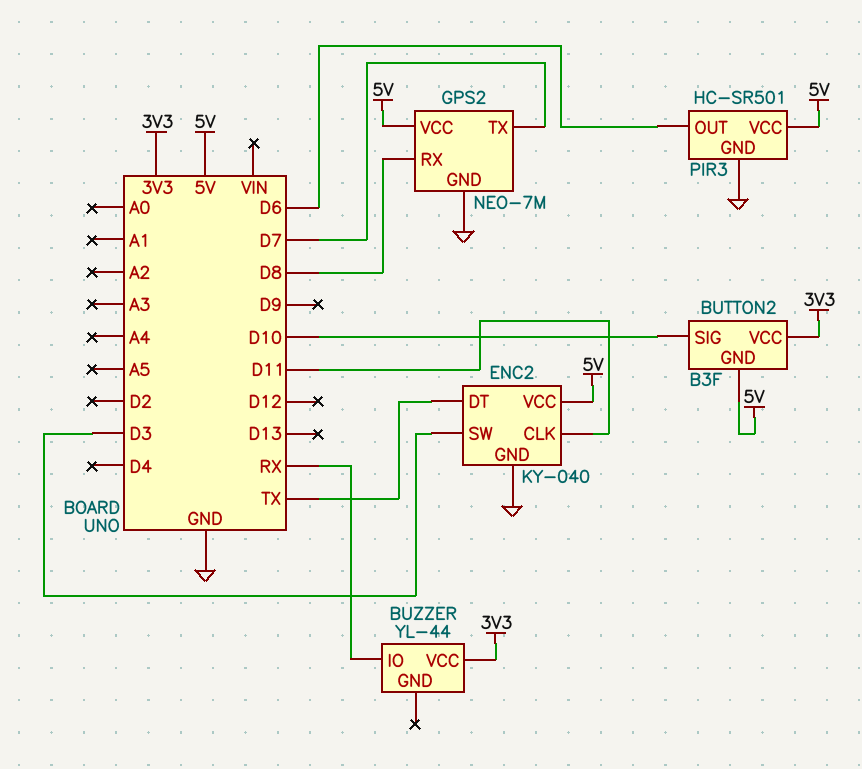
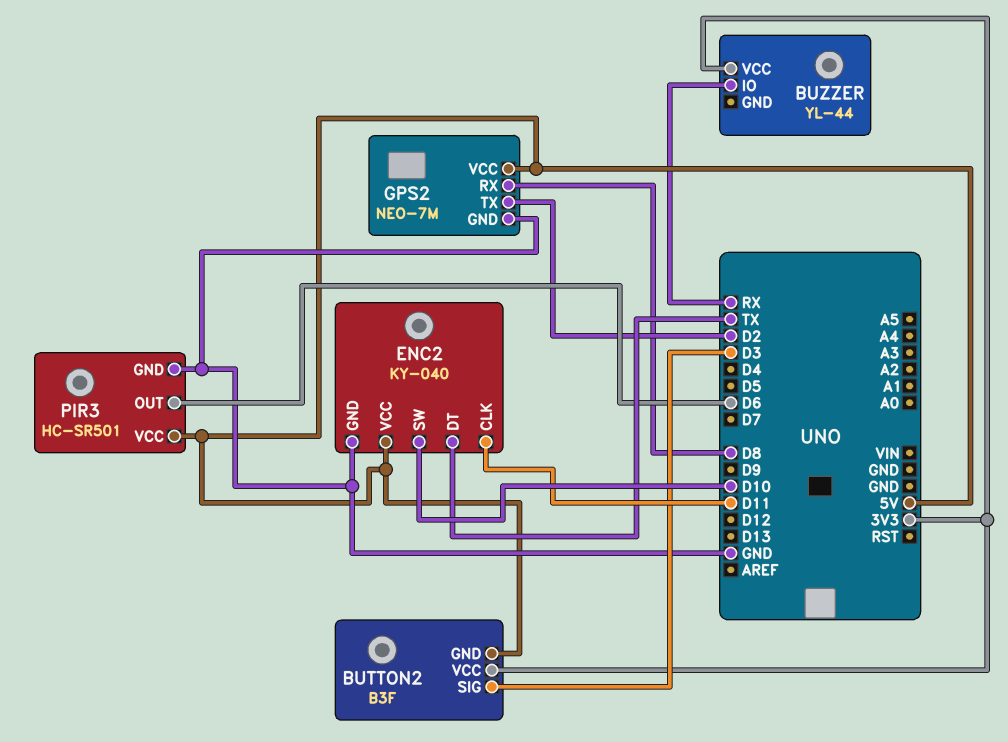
BUTTON2 pin SIG: D10 -> D3
ENC2 pin SW: D3 -> D10
GPS2 pin TX: D7 -> D2

